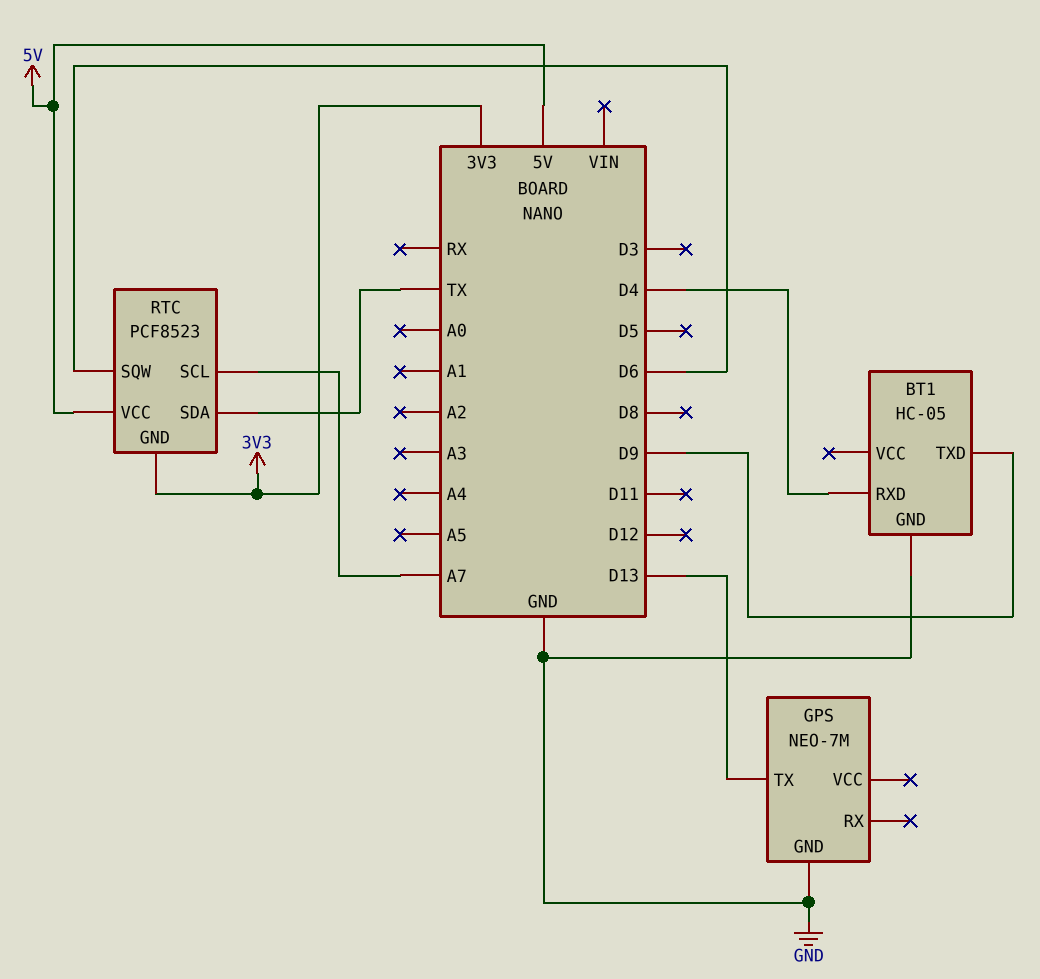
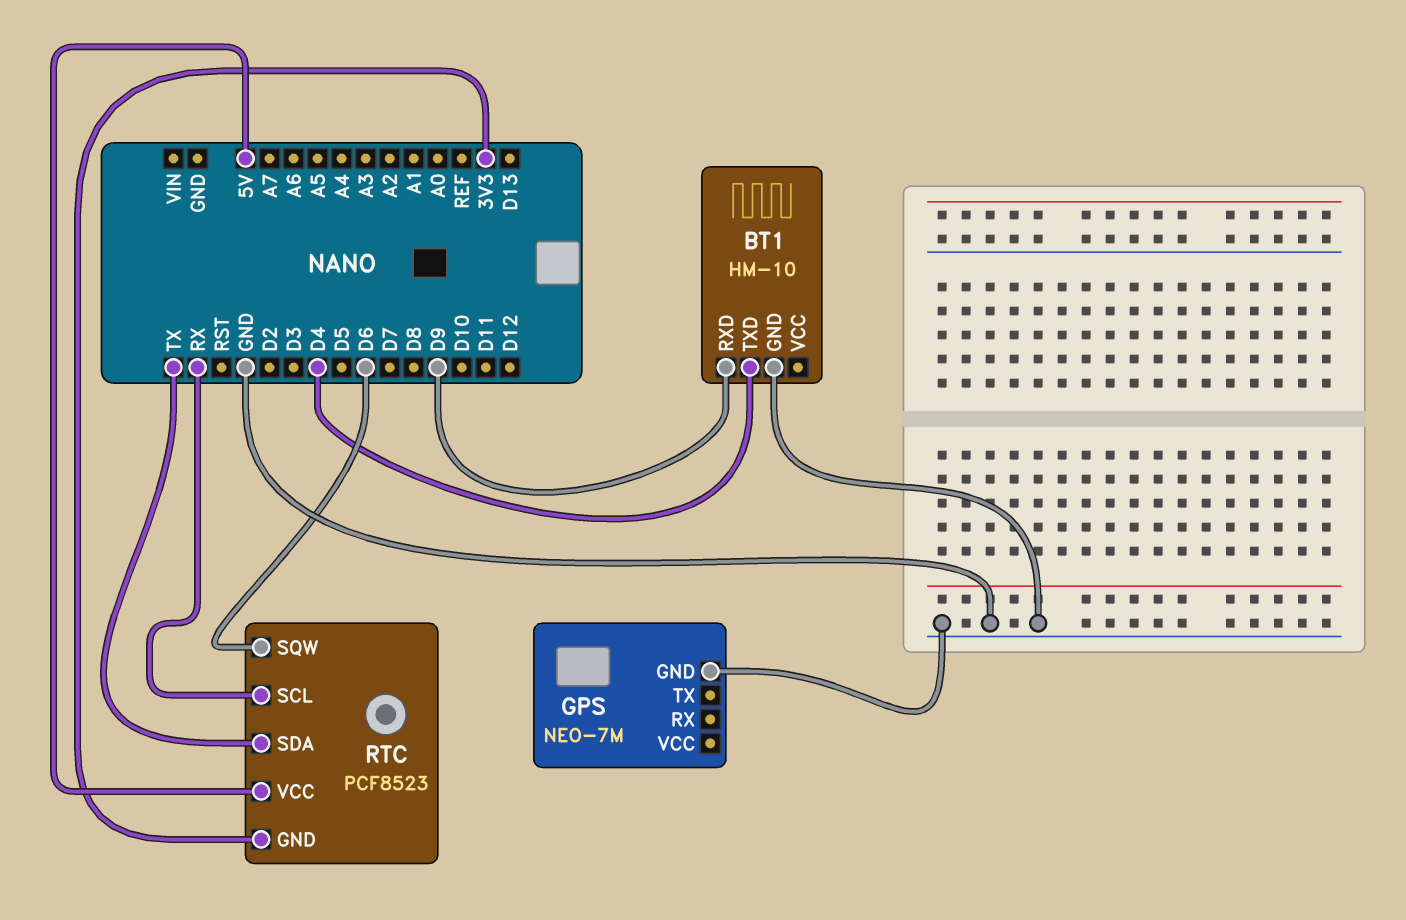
BT1: HC-05 -> HM-10
BT1 pin RXD: D4 -> D9
BT1 pin TXD: D9 -> D4
GPS pin TX: D13 -> none
RTC pin SCL: A7 -> RX

